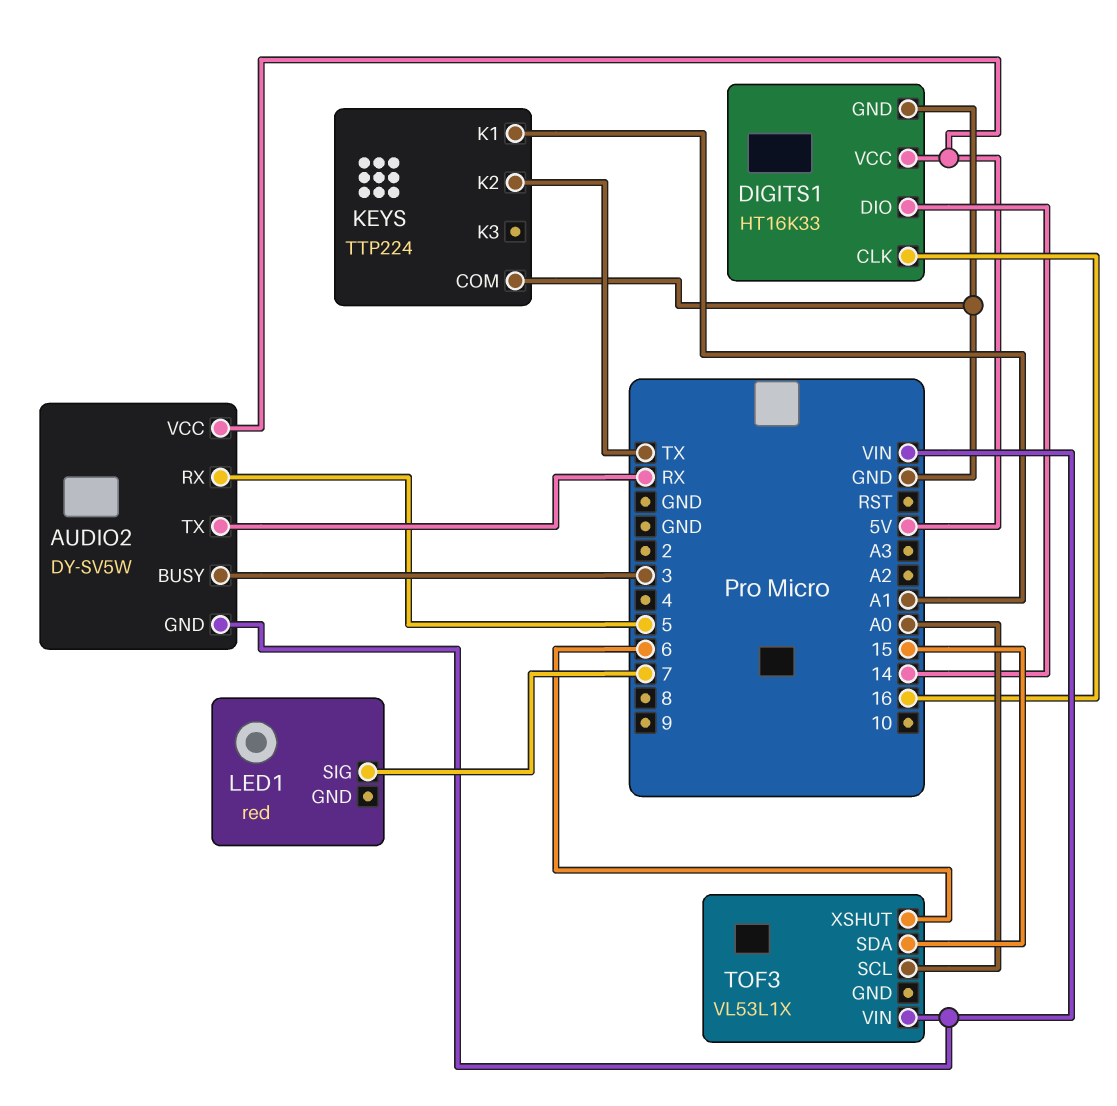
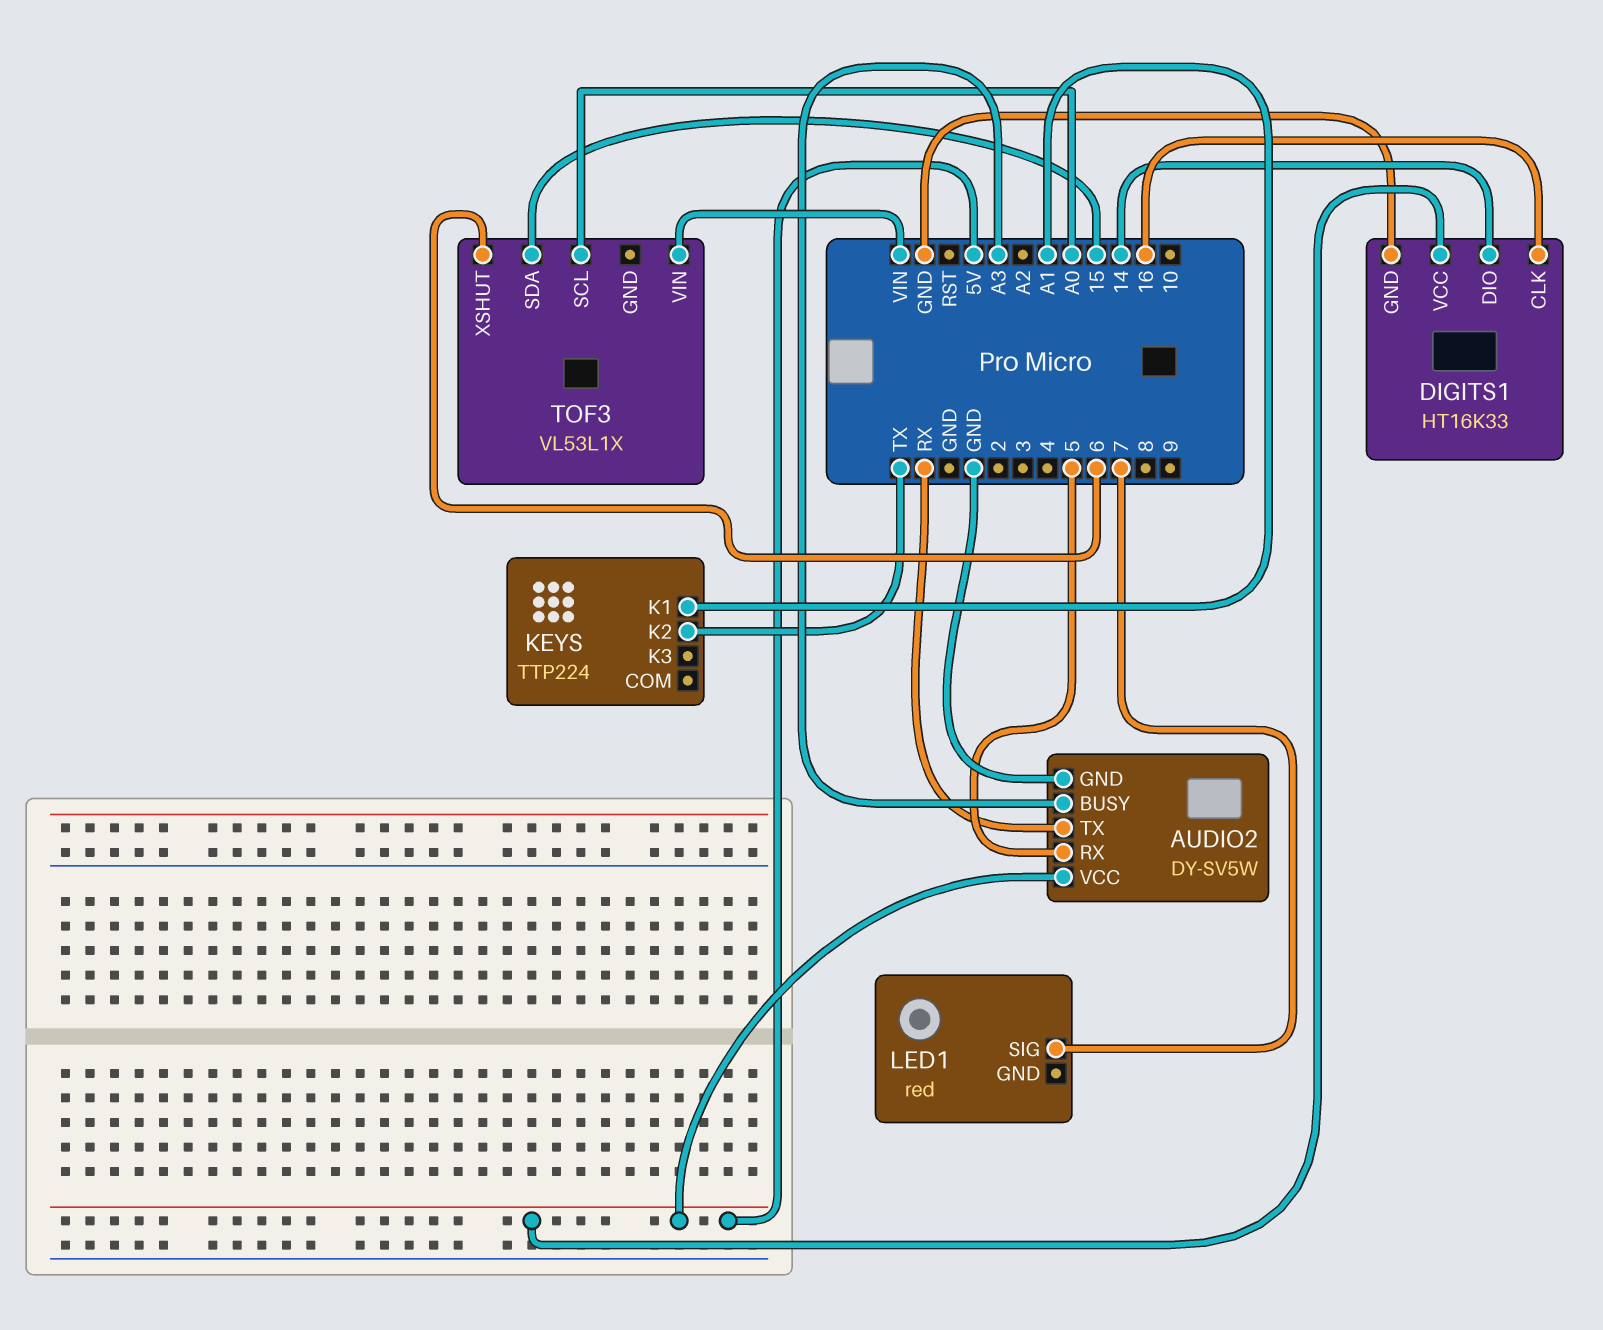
AUDIO2 pin BUSY: 3 -> A3
AUDIO2 pin GND: VIN -> GND
KEYS pin COM: GND -> none

